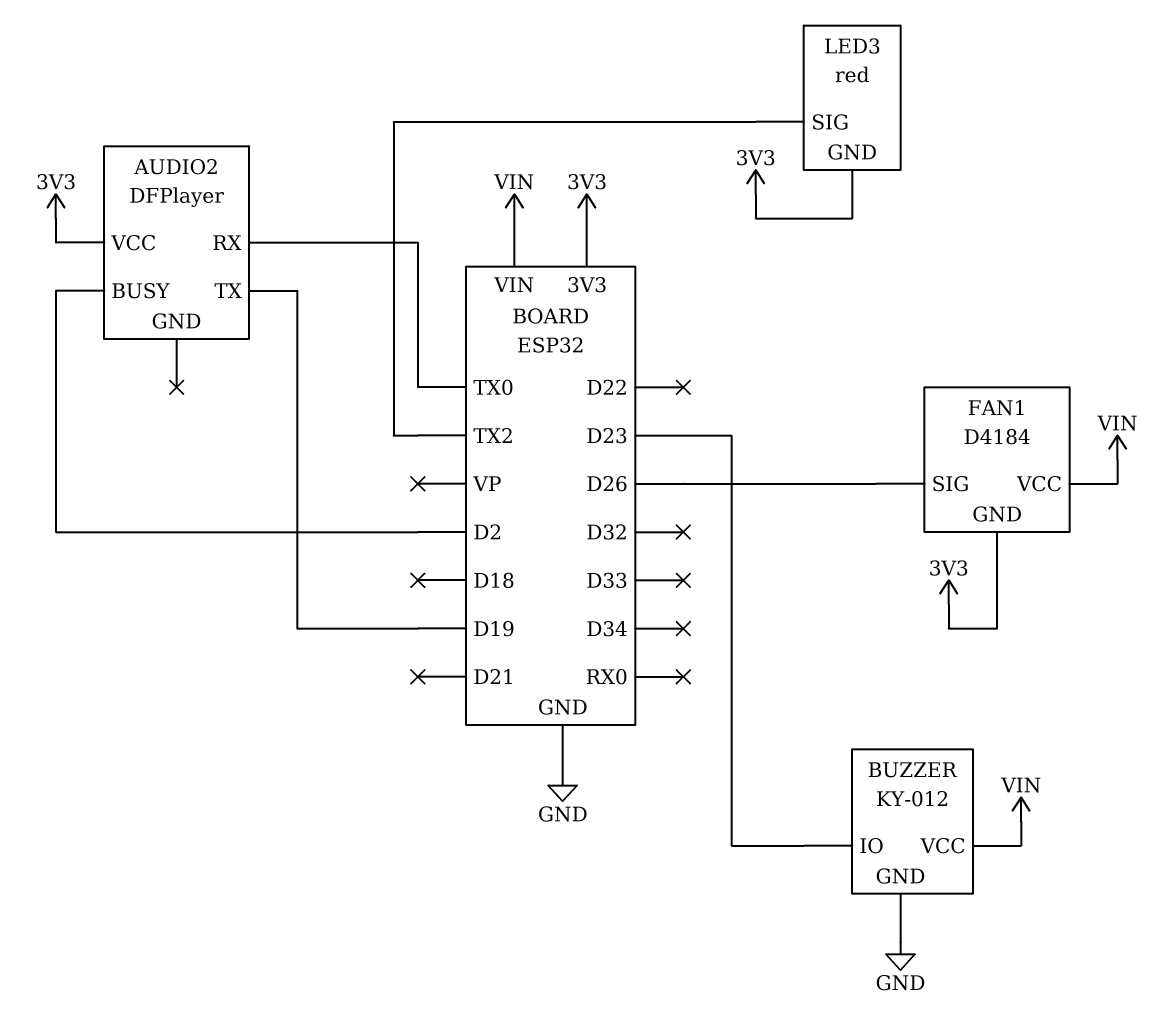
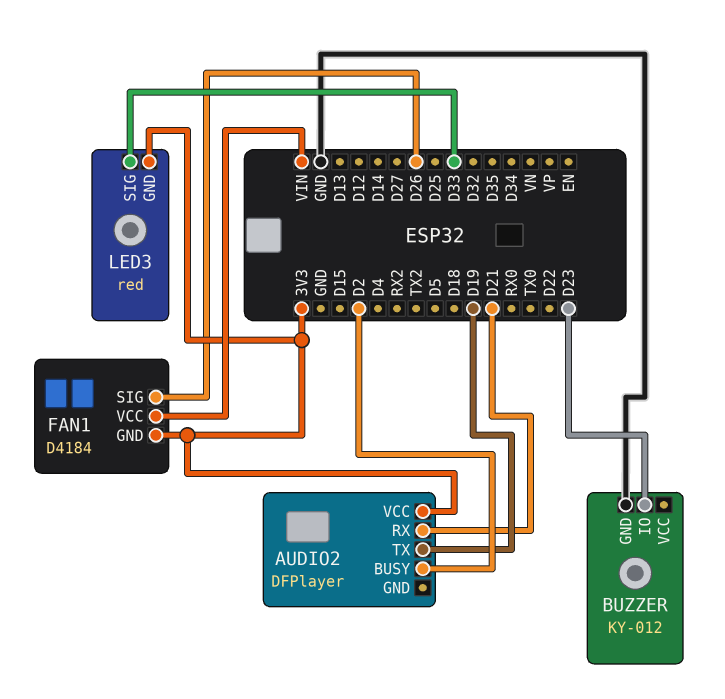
AUDIO2 pin RX: TX0 -> D21
BUZZER pin VCC: VIN -> none
LED3 pin SIG: TX2 -> D33

